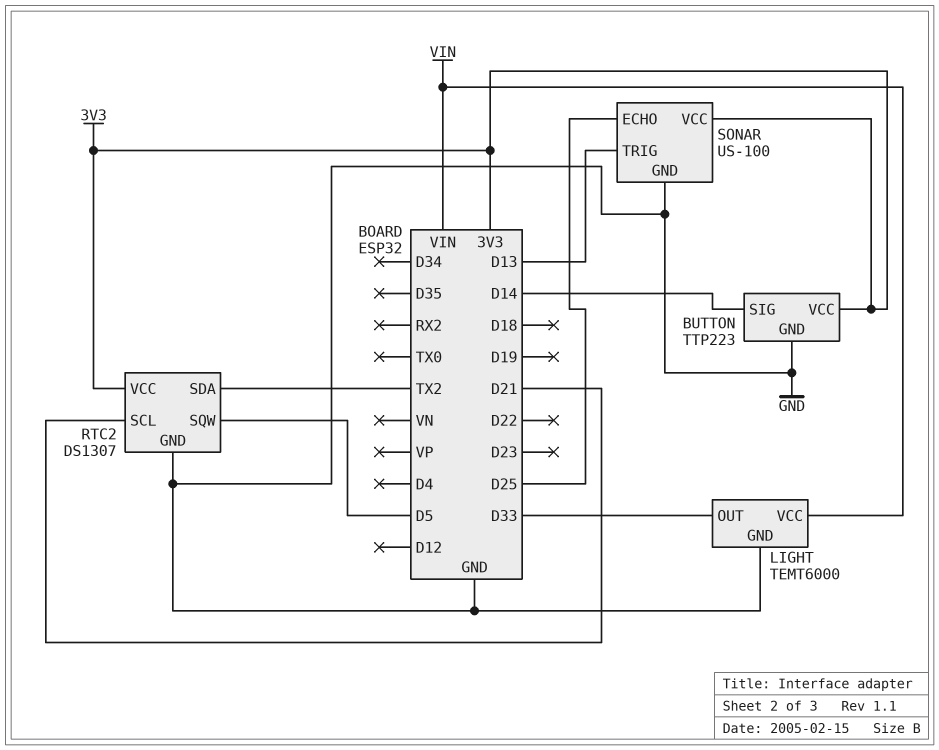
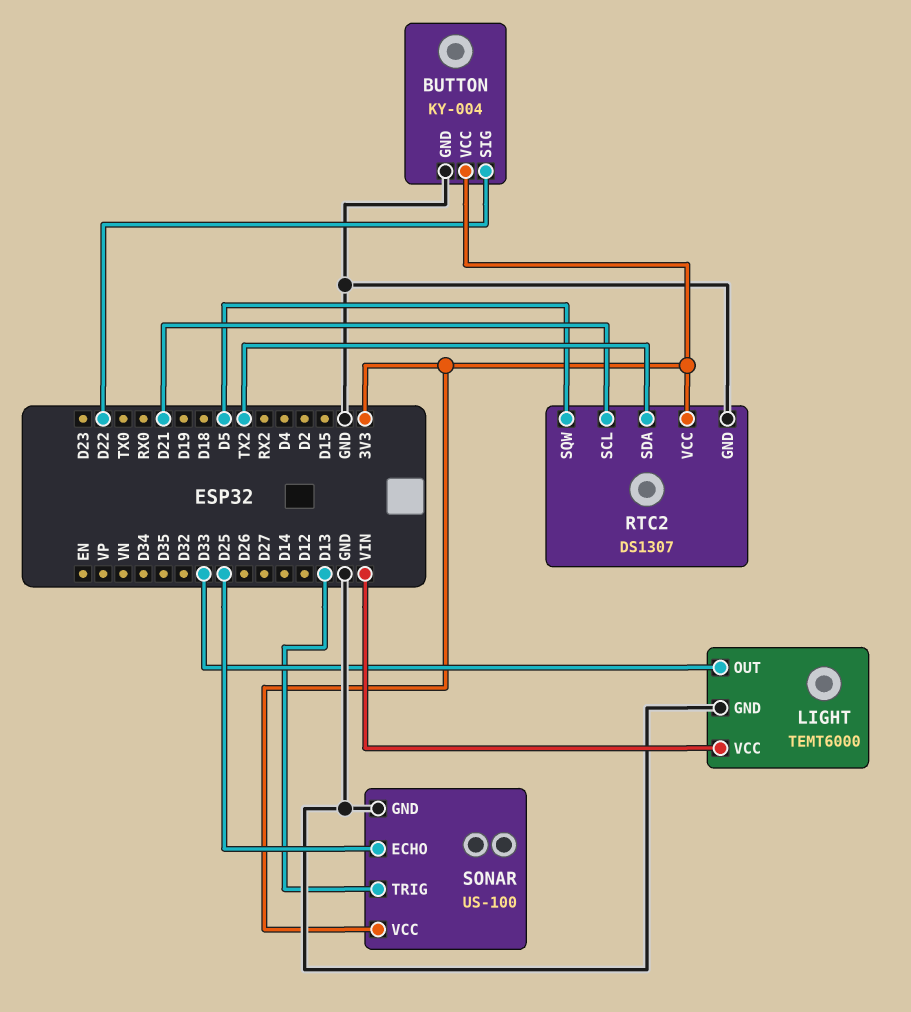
BUTTON: TTP223 -> KY-004
BUTTON pin SIG: D14 -> D22

